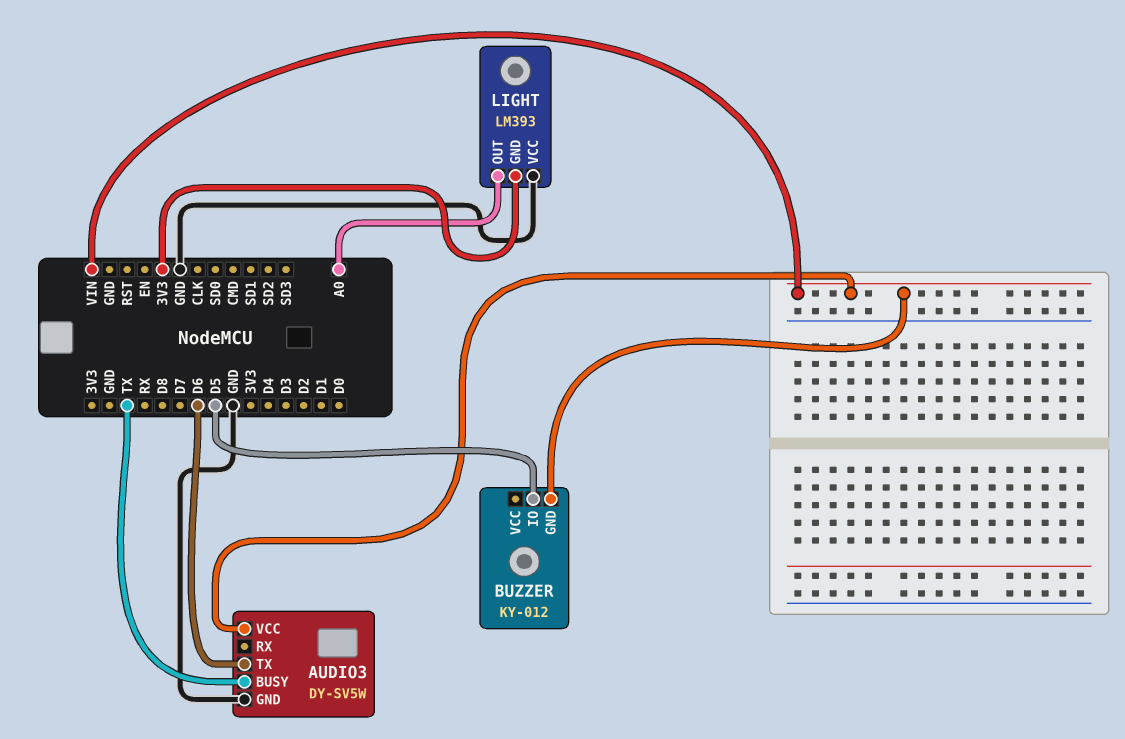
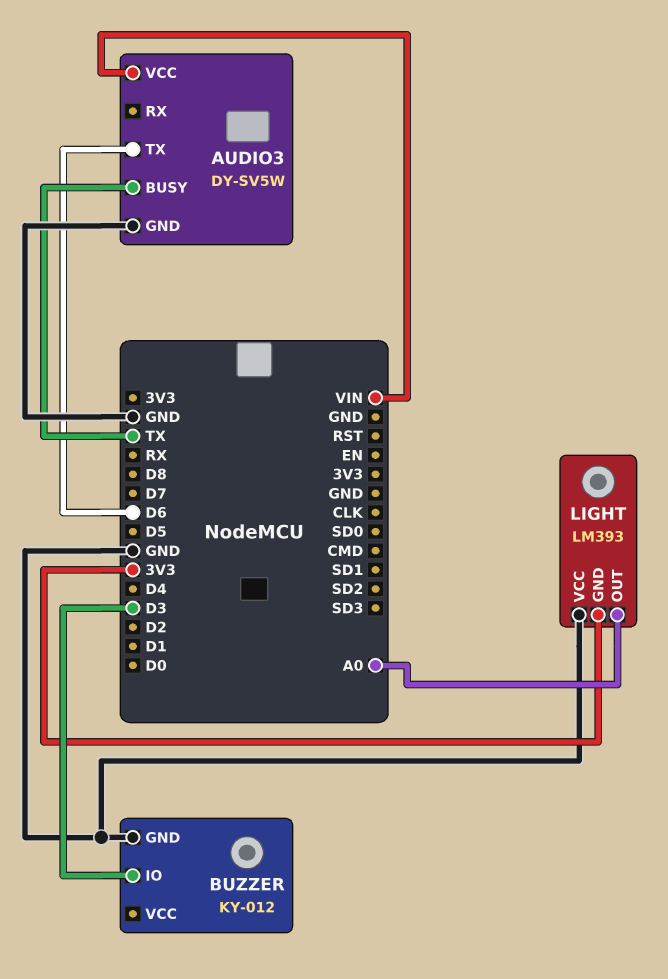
BUZZER pin GND: VIN -> GND
BUZZER pin IO: D5 -> D3

